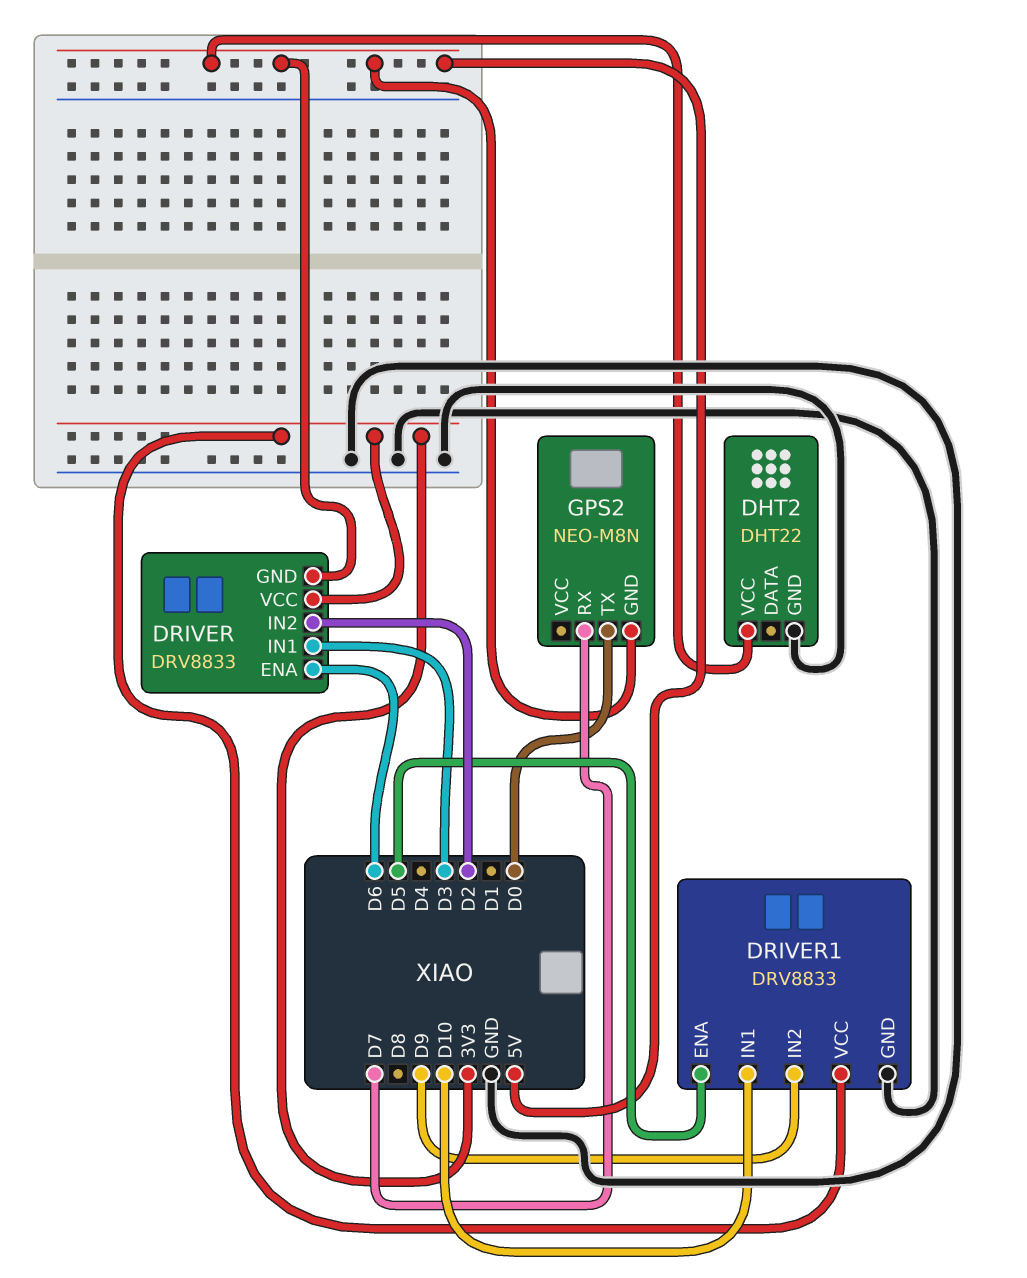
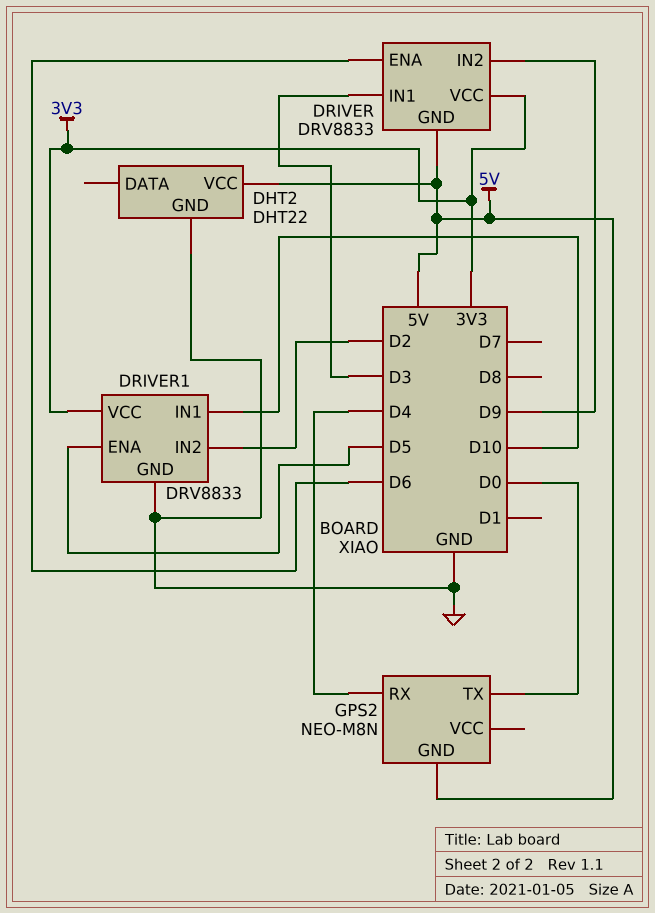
DRIVER pin IN2: D2 -> D9
DRIVER1 pin IN2: D9 -> D2
GPS2 pin RX: D7 -> D4

